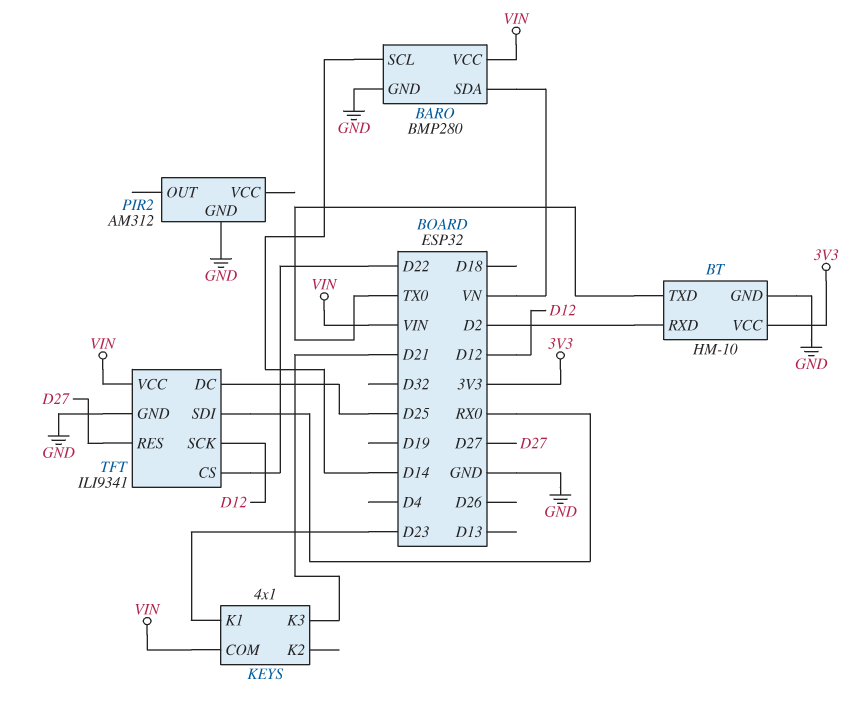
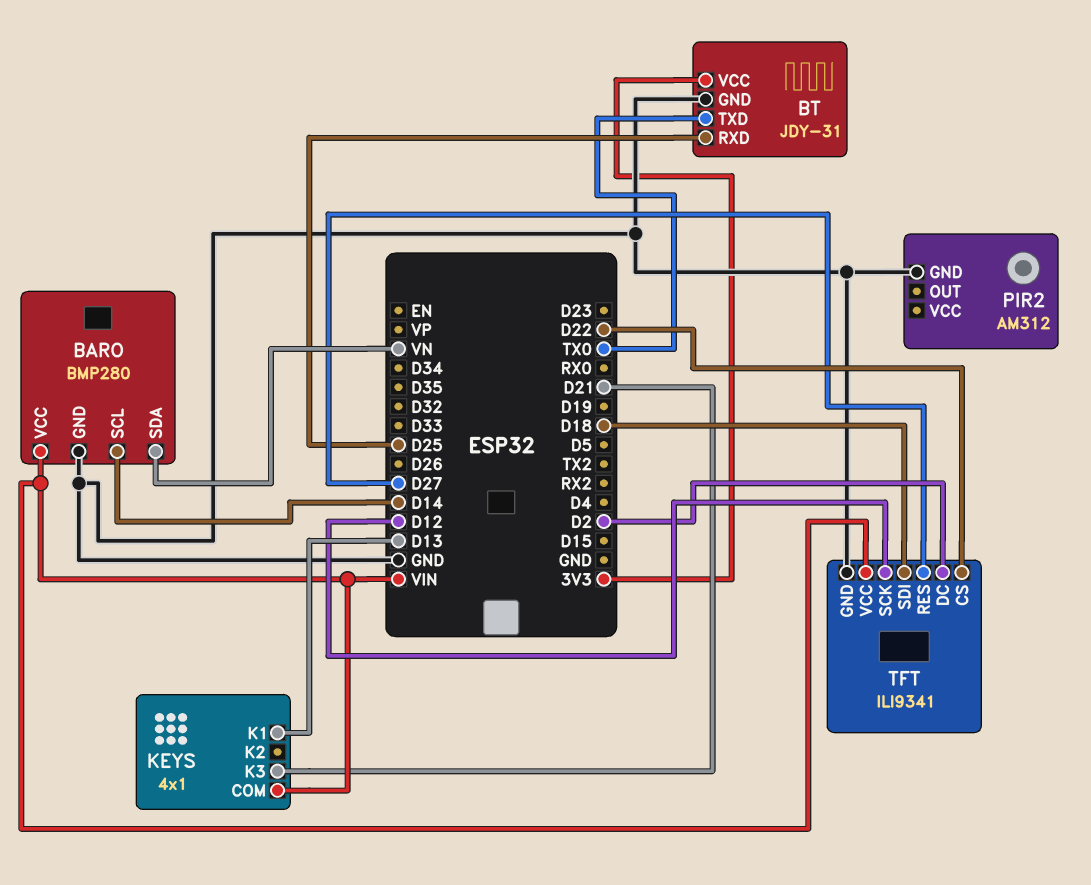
BT: HM-10 -> JDY-31
BT pin RXD: D2 -> D25
KEYS pin K1: D23 -> D13
TFT pin DC: D25 -> D2
TFT pin SDI: RX0 -> D18

